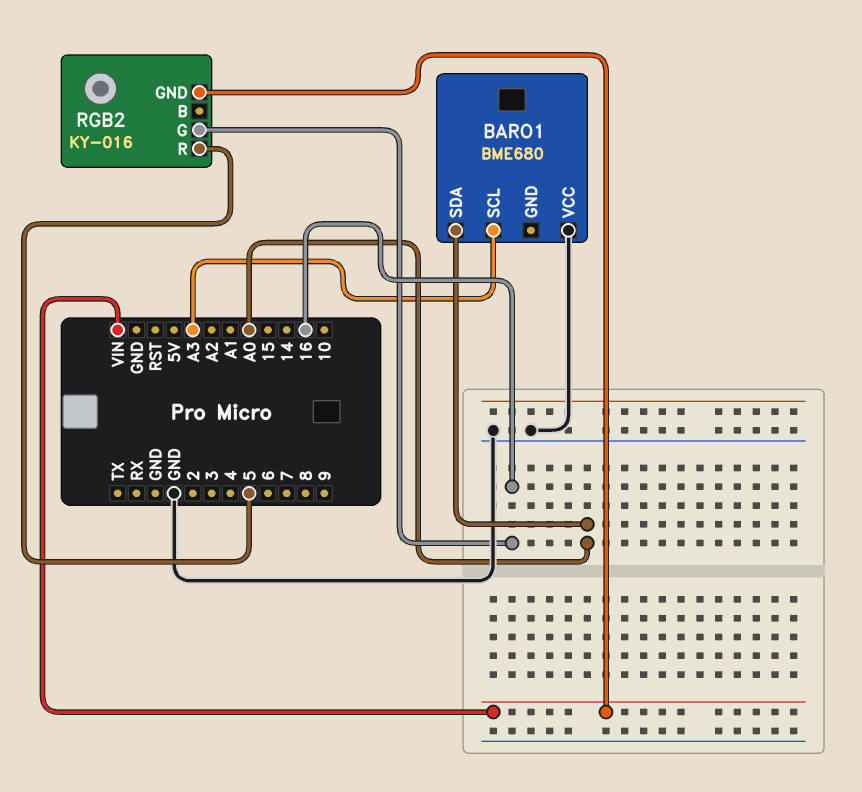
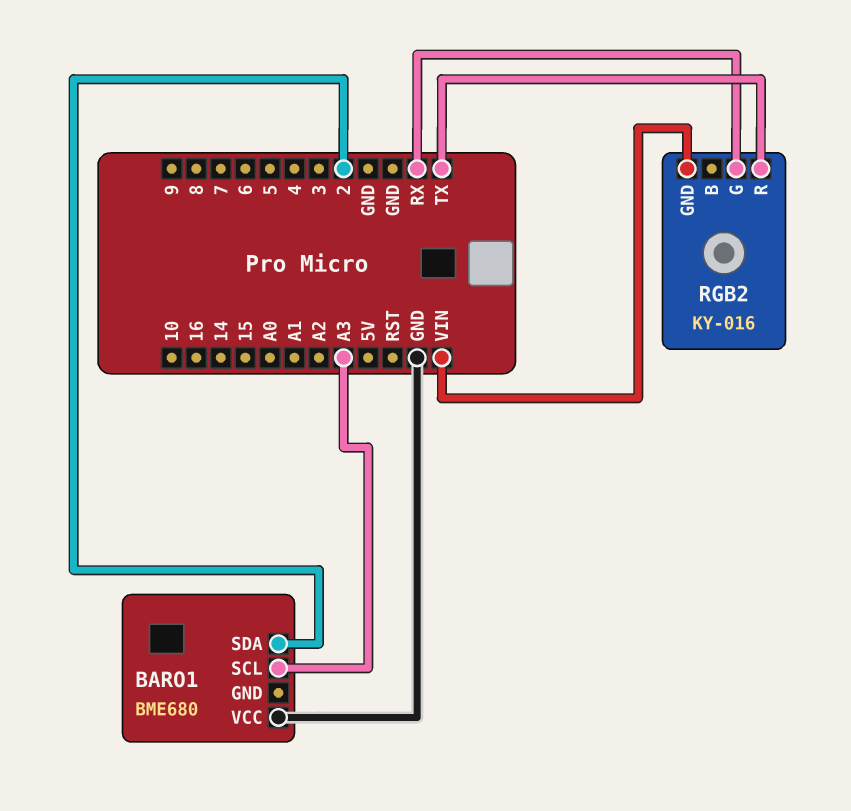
BARO1 pin SDA: A0 -> 2
RGB2 pin G: 16 -> RX
RGB2 pin R: 5 -> TX

